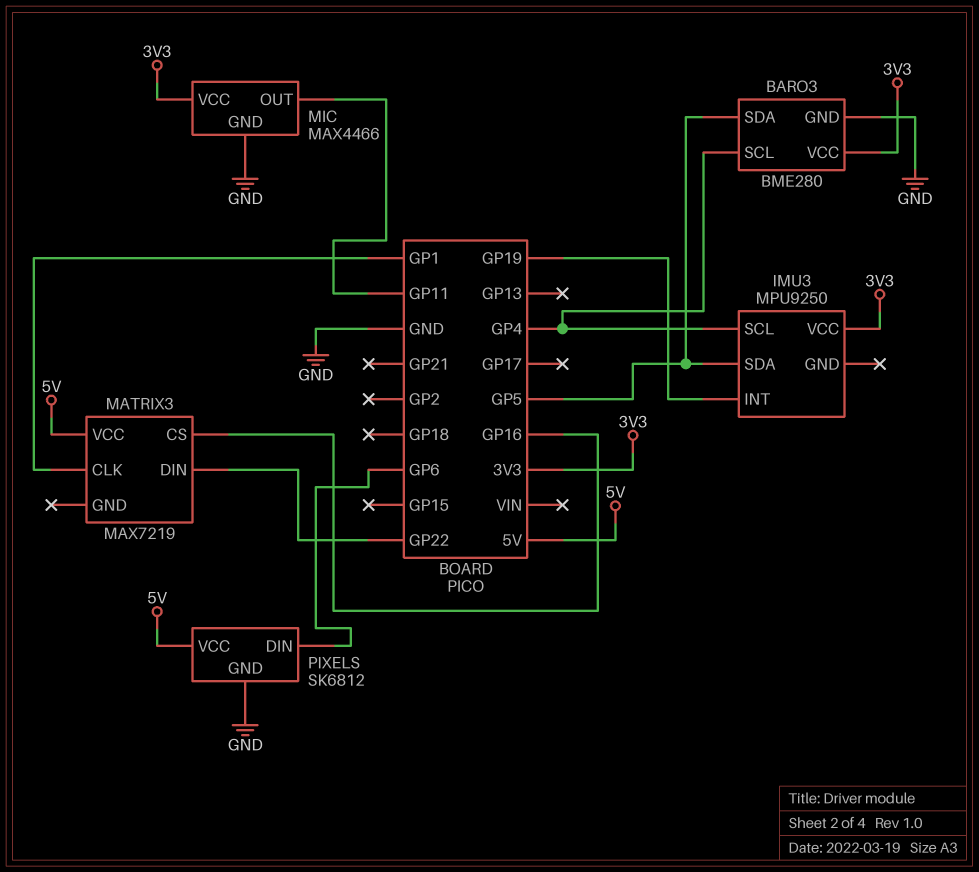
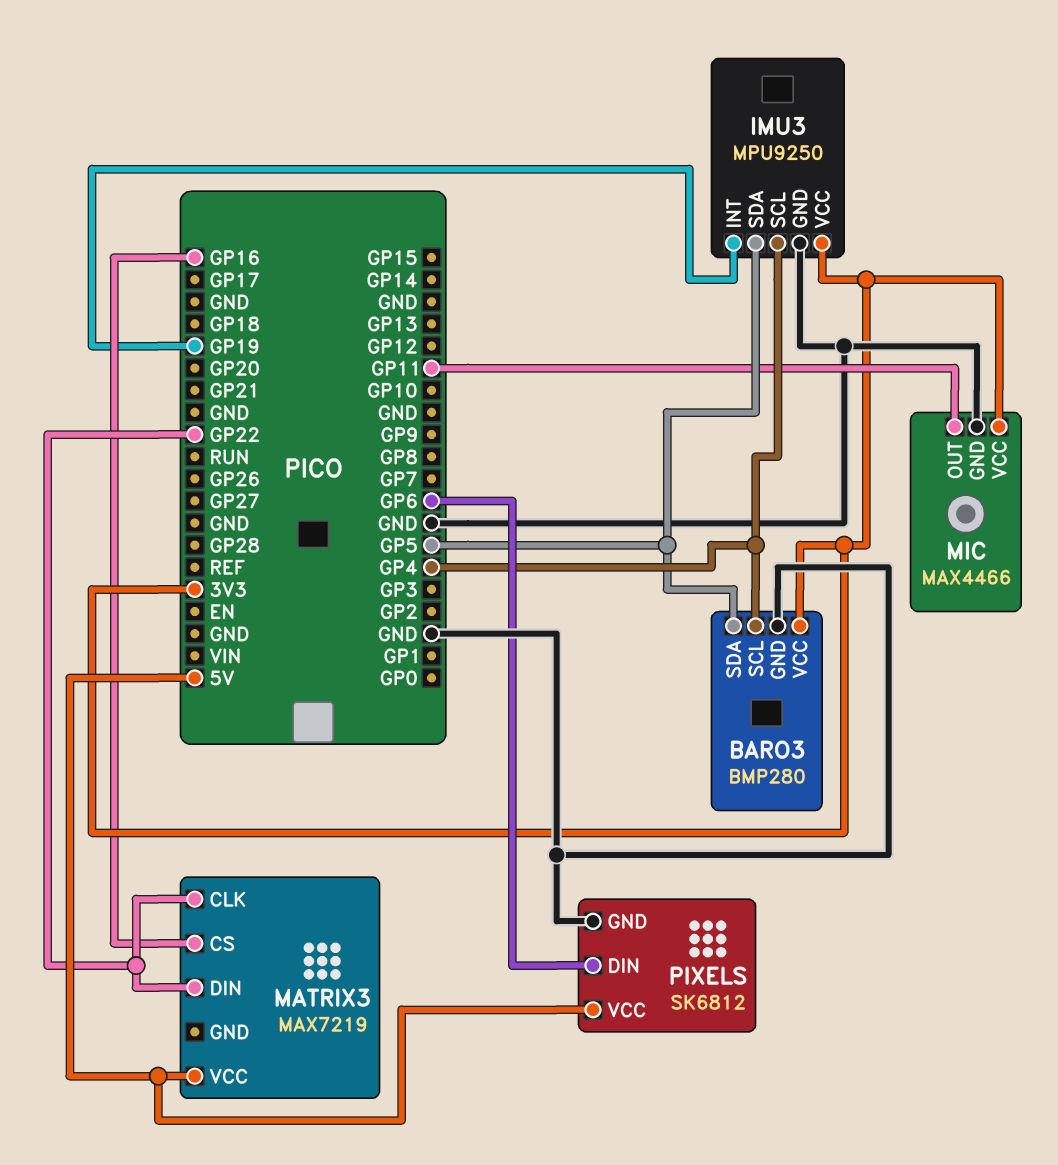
BARO3: BME280 -> BMP280
IMU3 pin GND: none -> GND
MATRIX3 pin CLK: GP1 -> GP22

